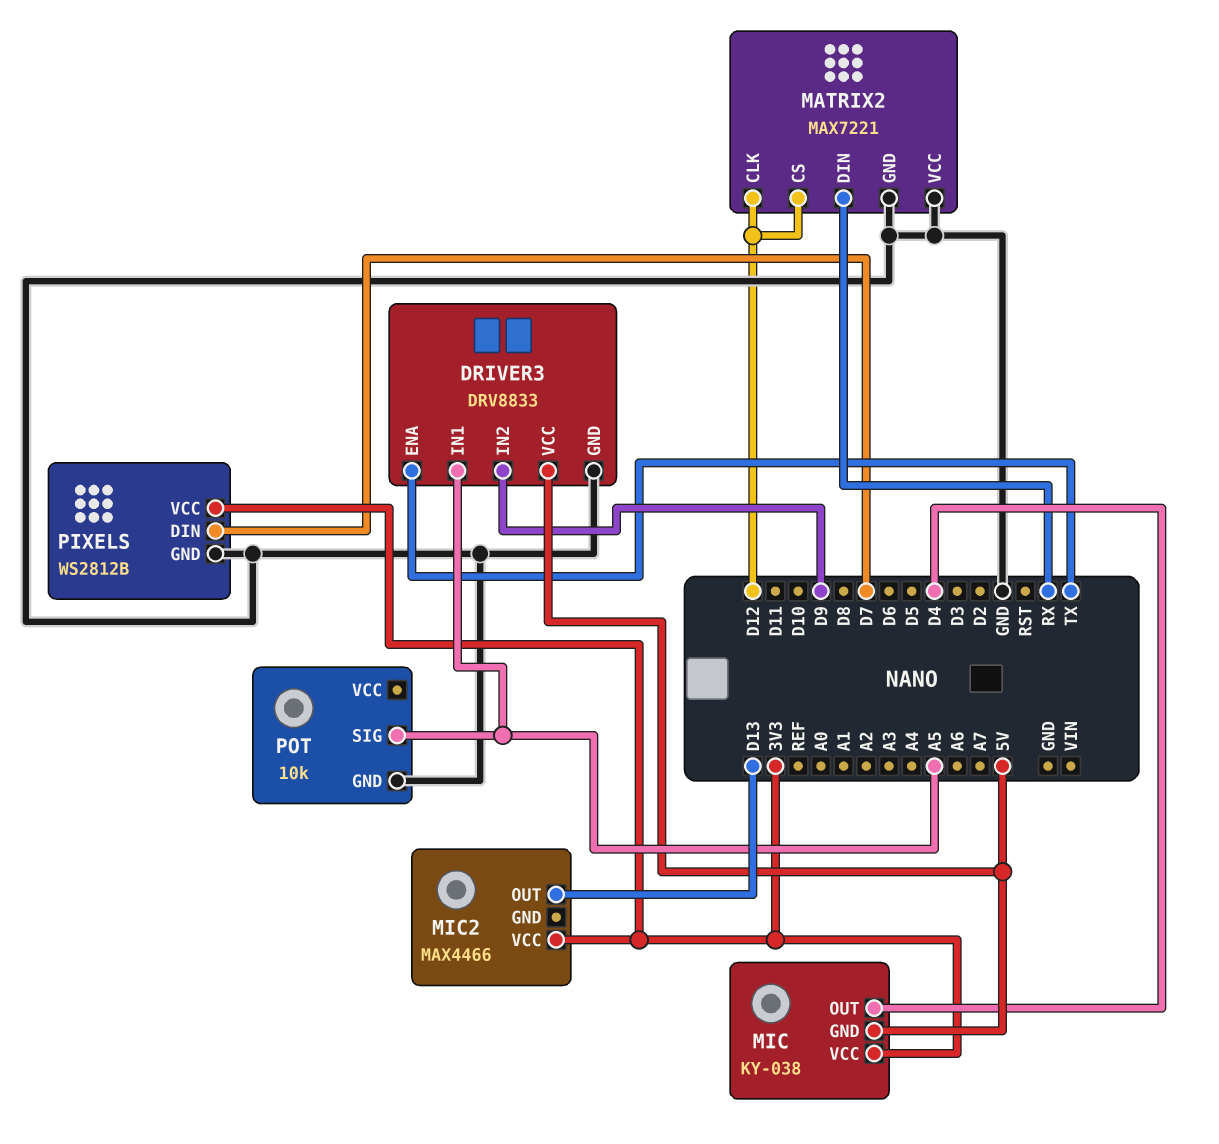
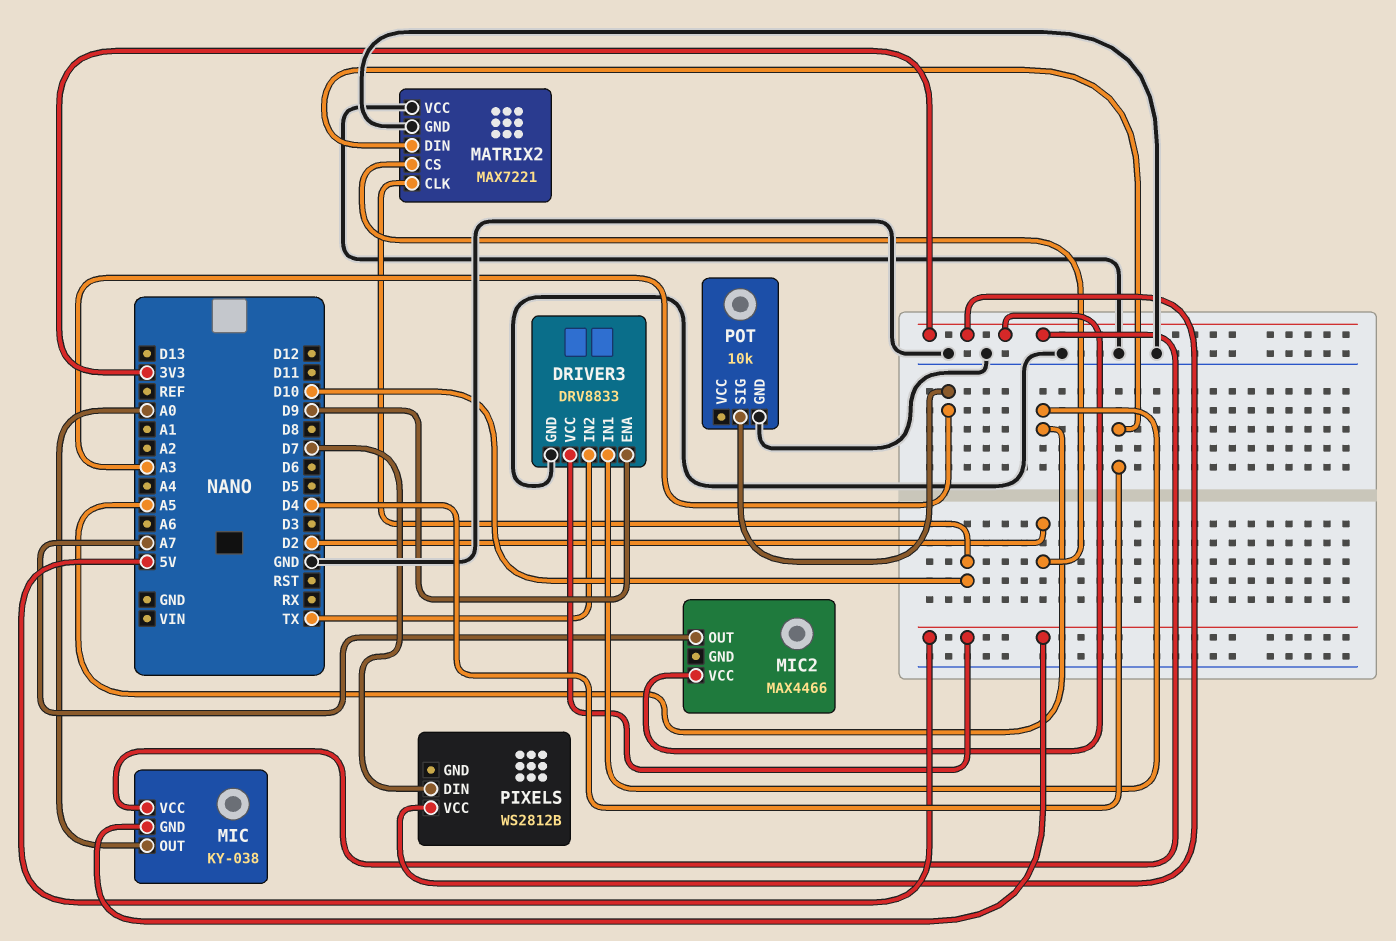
DRIVER3 pin ENA: TX -> D9
DRIVER3 pin IN2: D9 -> TX
MATRIX2 pin CLK: D12 -> D10
MATRIX2 pin CS: D12 -> D2
MATRIX2 pin DIN: RX -> D4
MIC pin OUT: D4 -> A0
MIC2 pin OUT: D13 -> A7
PIXELS pin GND: GND -> none
POT pin SIG: A5 -> A3

